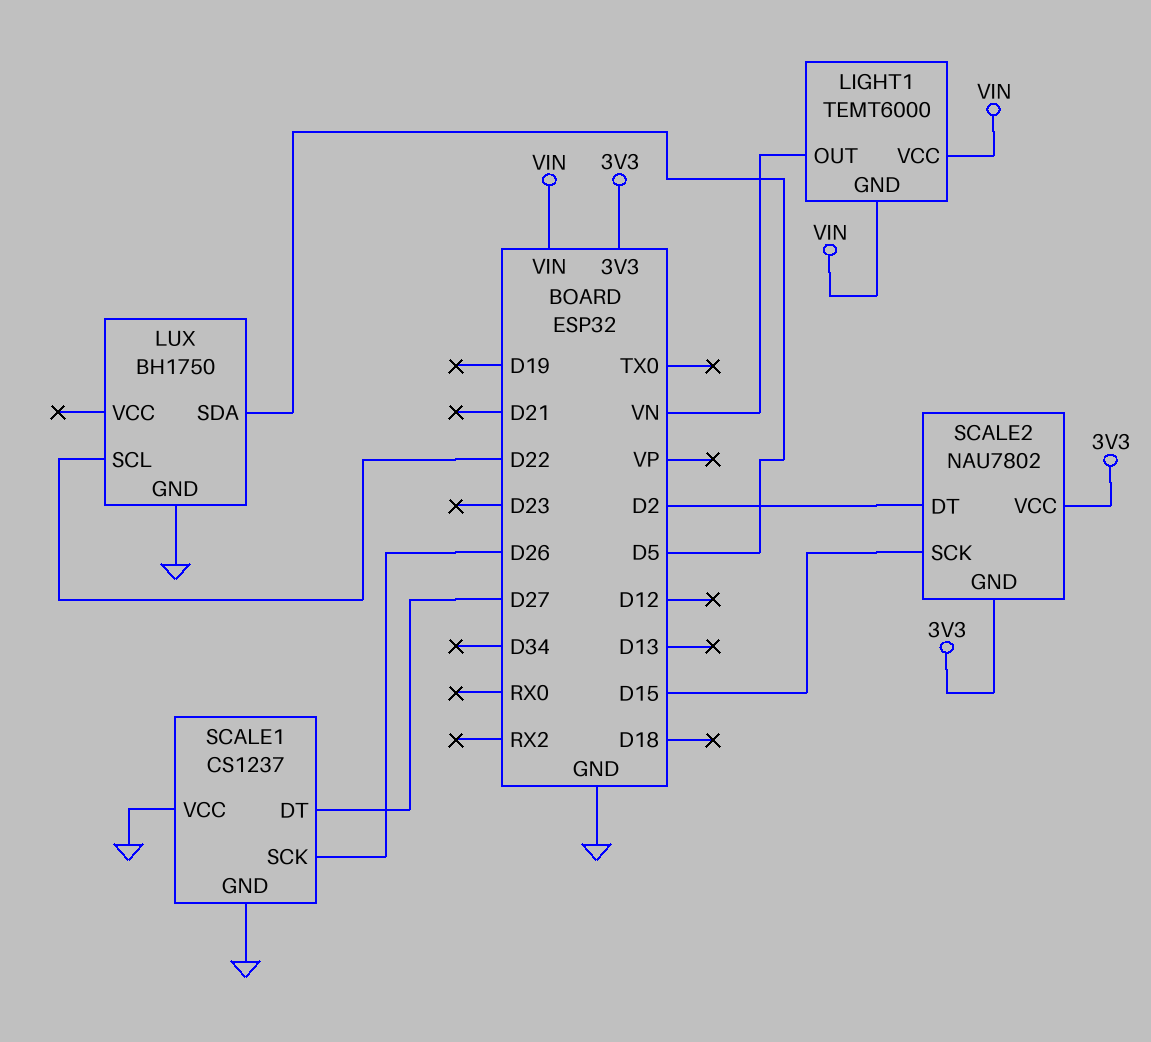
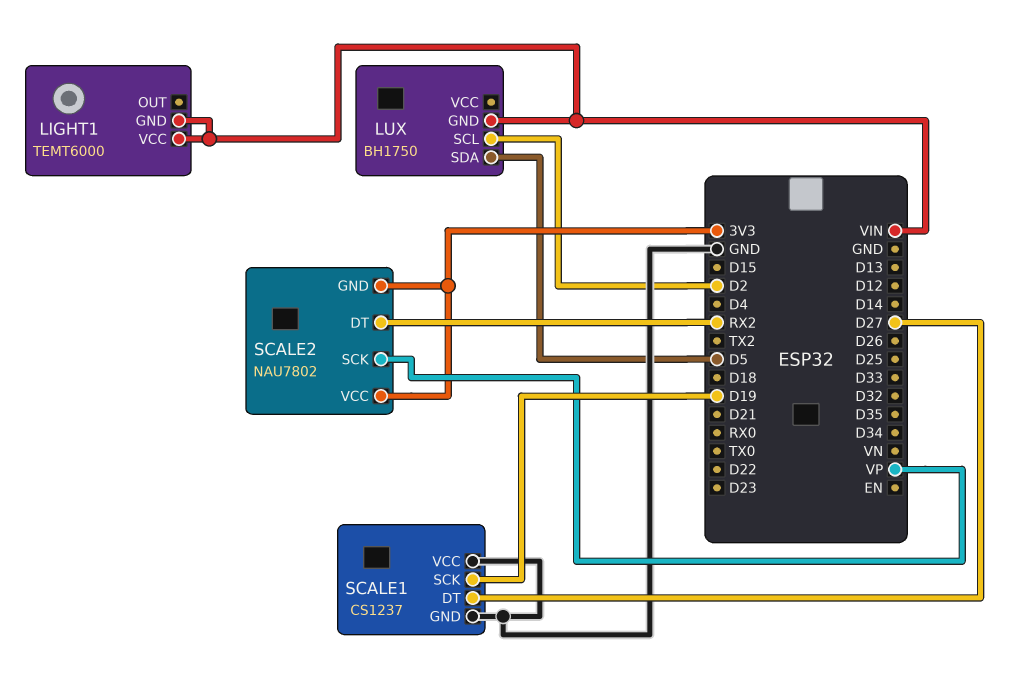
LIGHT1 pin OUT: VN -> none
LUX pin GND: GND -> VIN
LUX pin SCL: D22 -> D2
SCALE1 pin SCK: D26 -> D19
SCALE2 pin DT: D2 -> RX2
SCALE2 pin SCK: D15 -> VP

